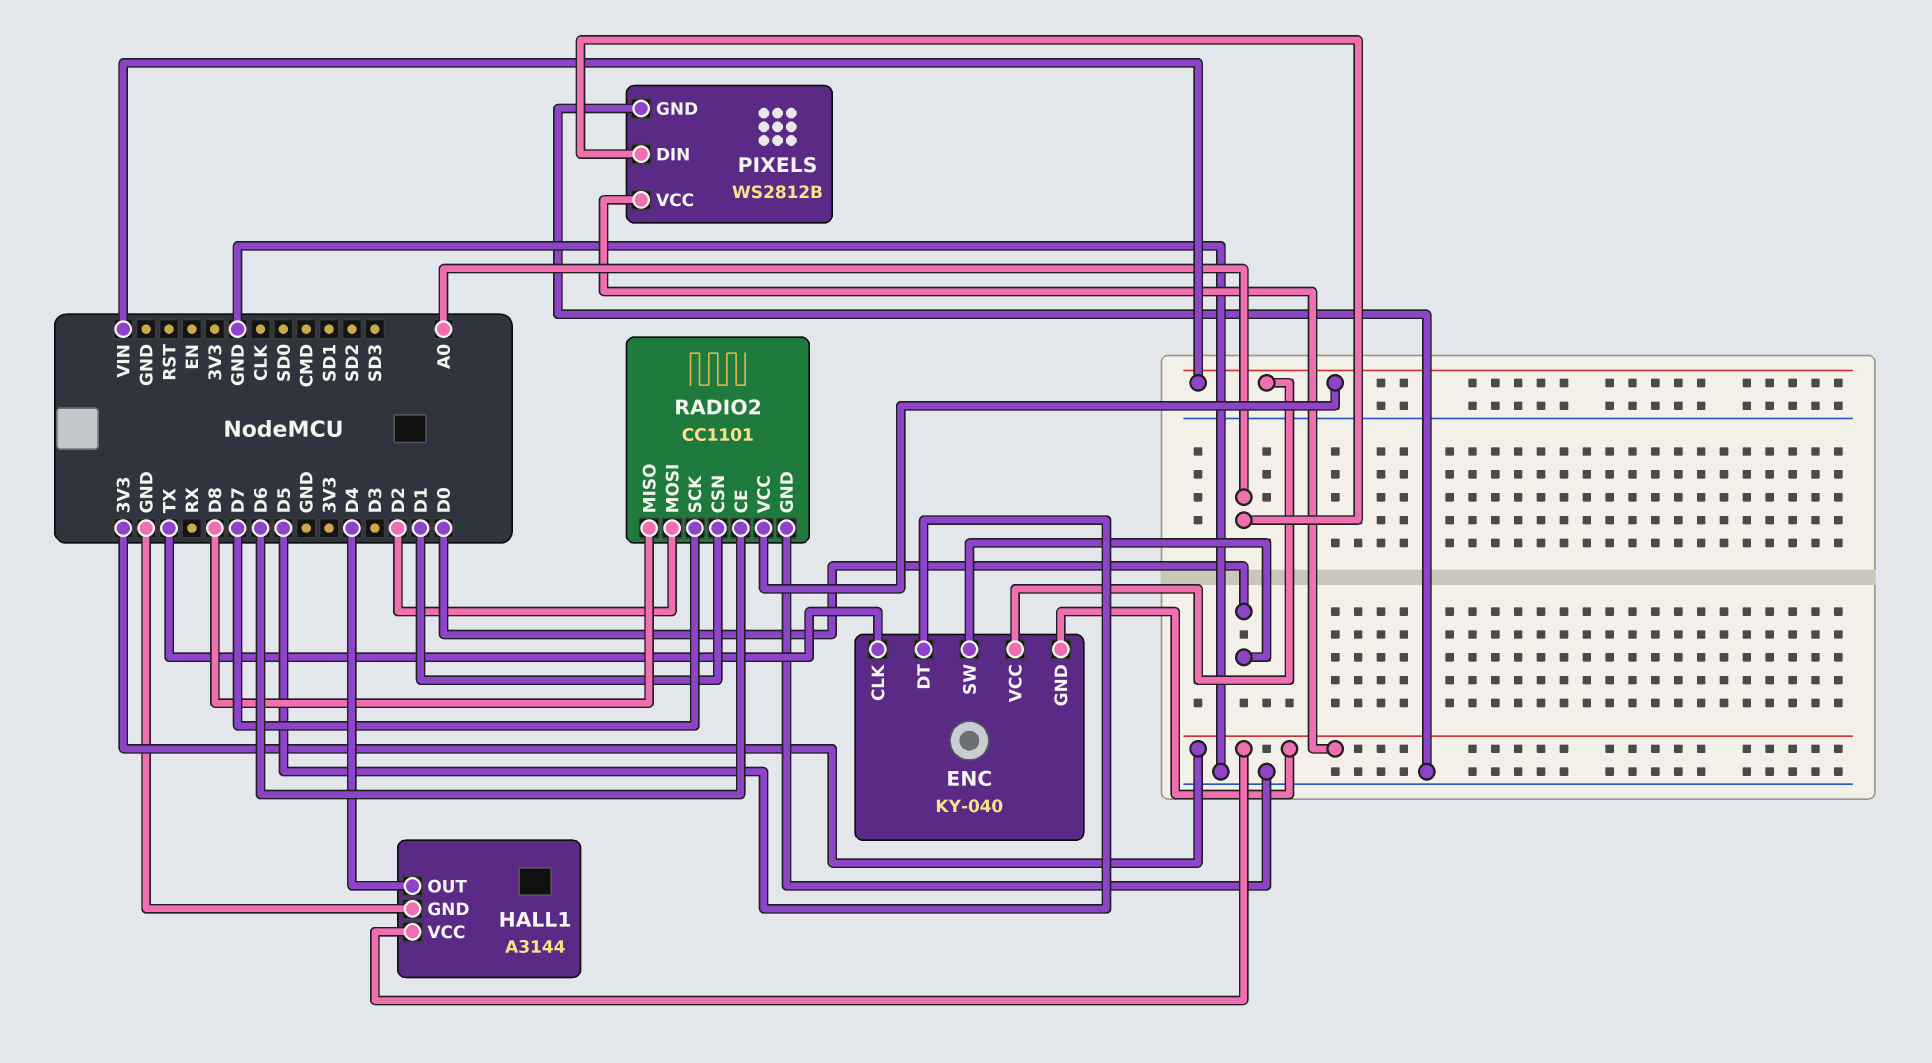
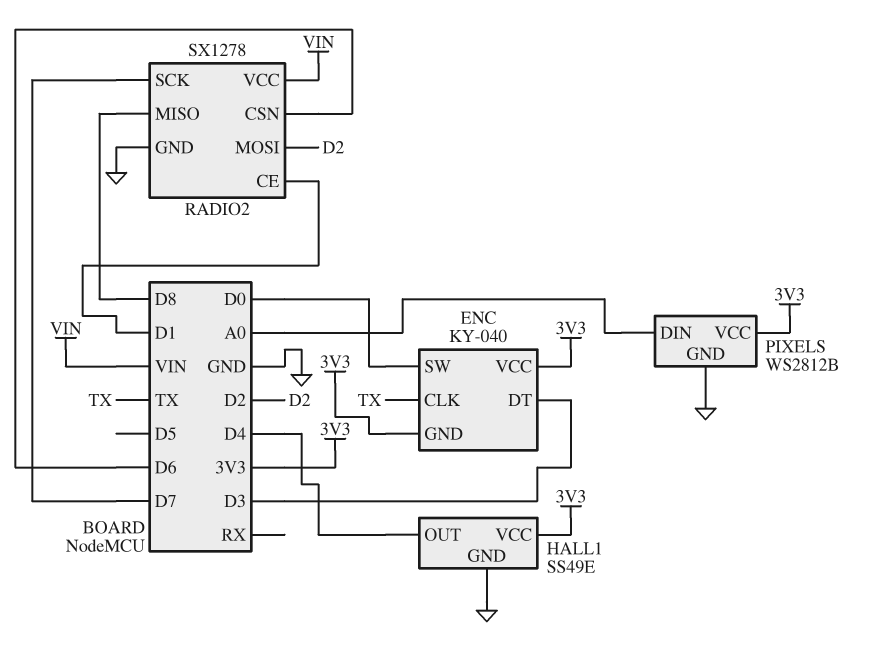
ENC pin DT: D5 -> D3
ENC pin VCC: VIN -> 3V3
HALL1: A3144 -> SS49E
RADIO2: CC1101 -> SX1278
RADIO2 pin CE: D6 -> D1
RADIO2 pin CSN: D1 -> D6

